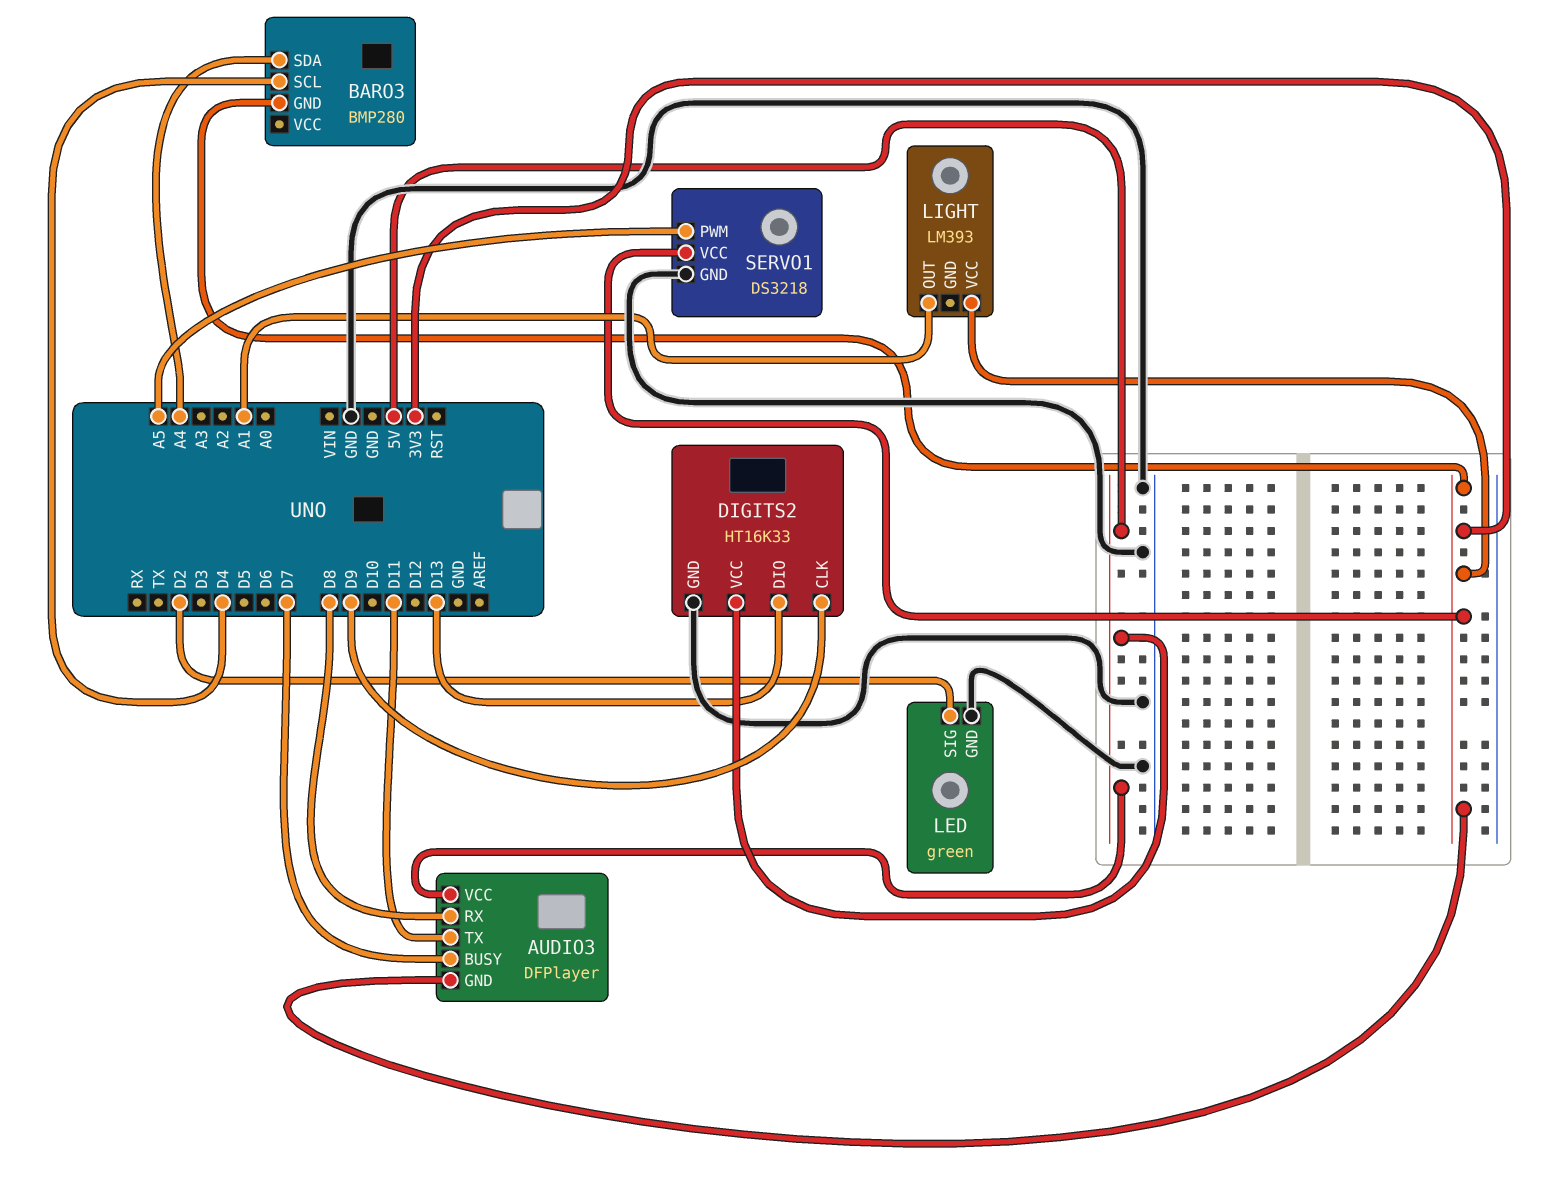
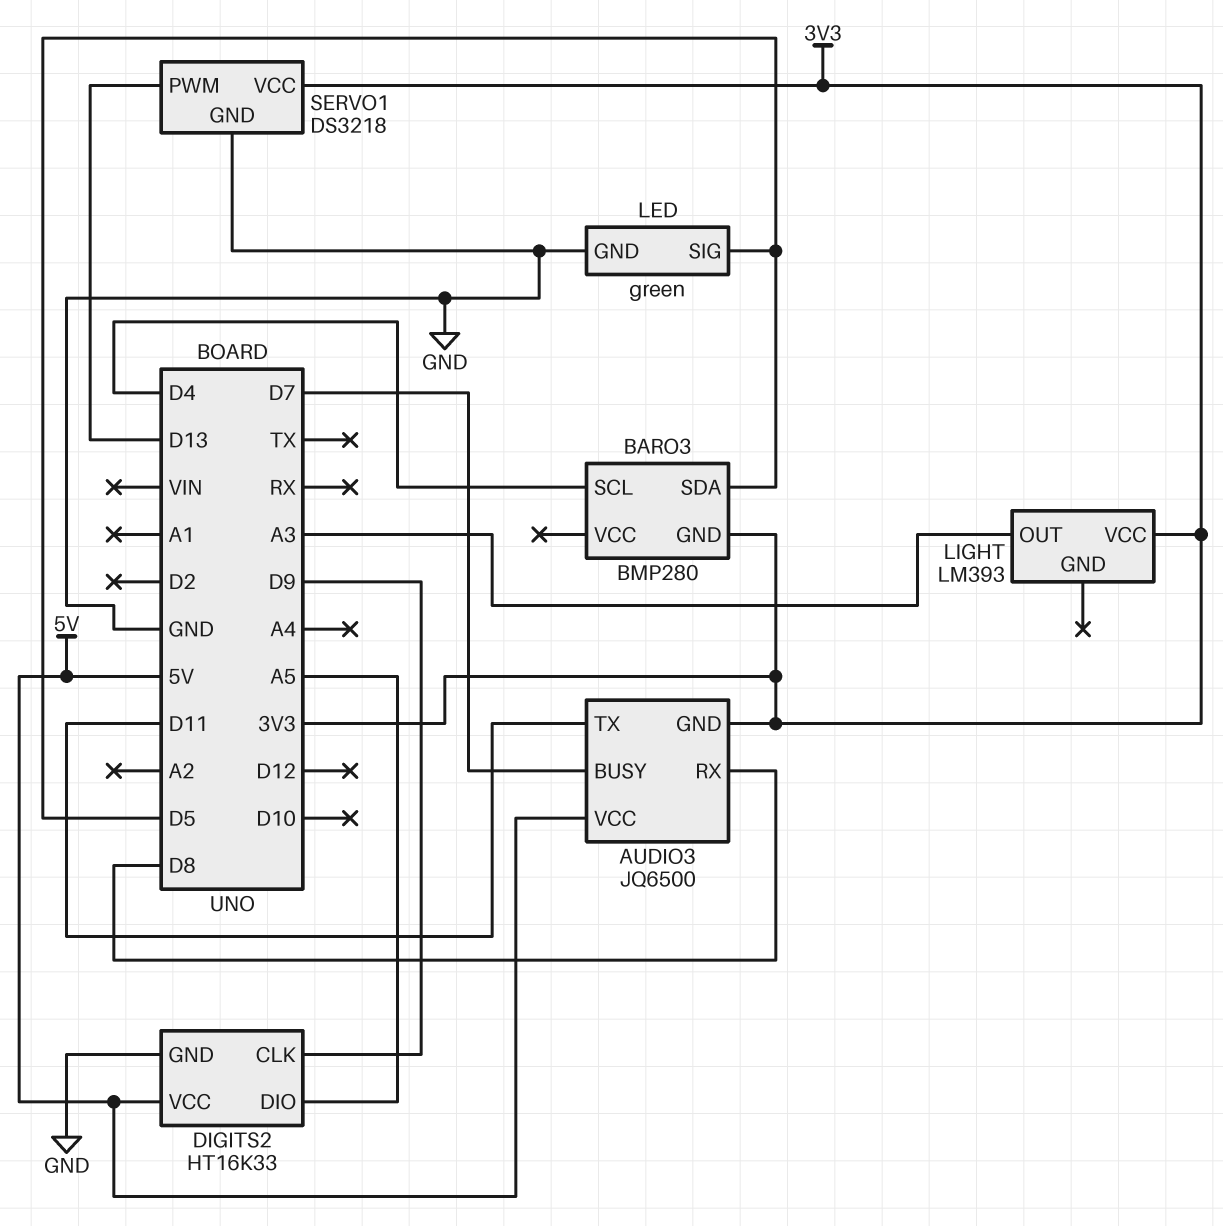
AUDIO3: DFPlayer -> JQ6500
BARO3 pin SDA: A4 -> D5
DIGITS2 pin DIO: D13 -> A5
LED pin SIG: D2 -> D5
LIGHT pin OUT: A1 -> A3
SERVO1 pin PWM: A5 -> D13

